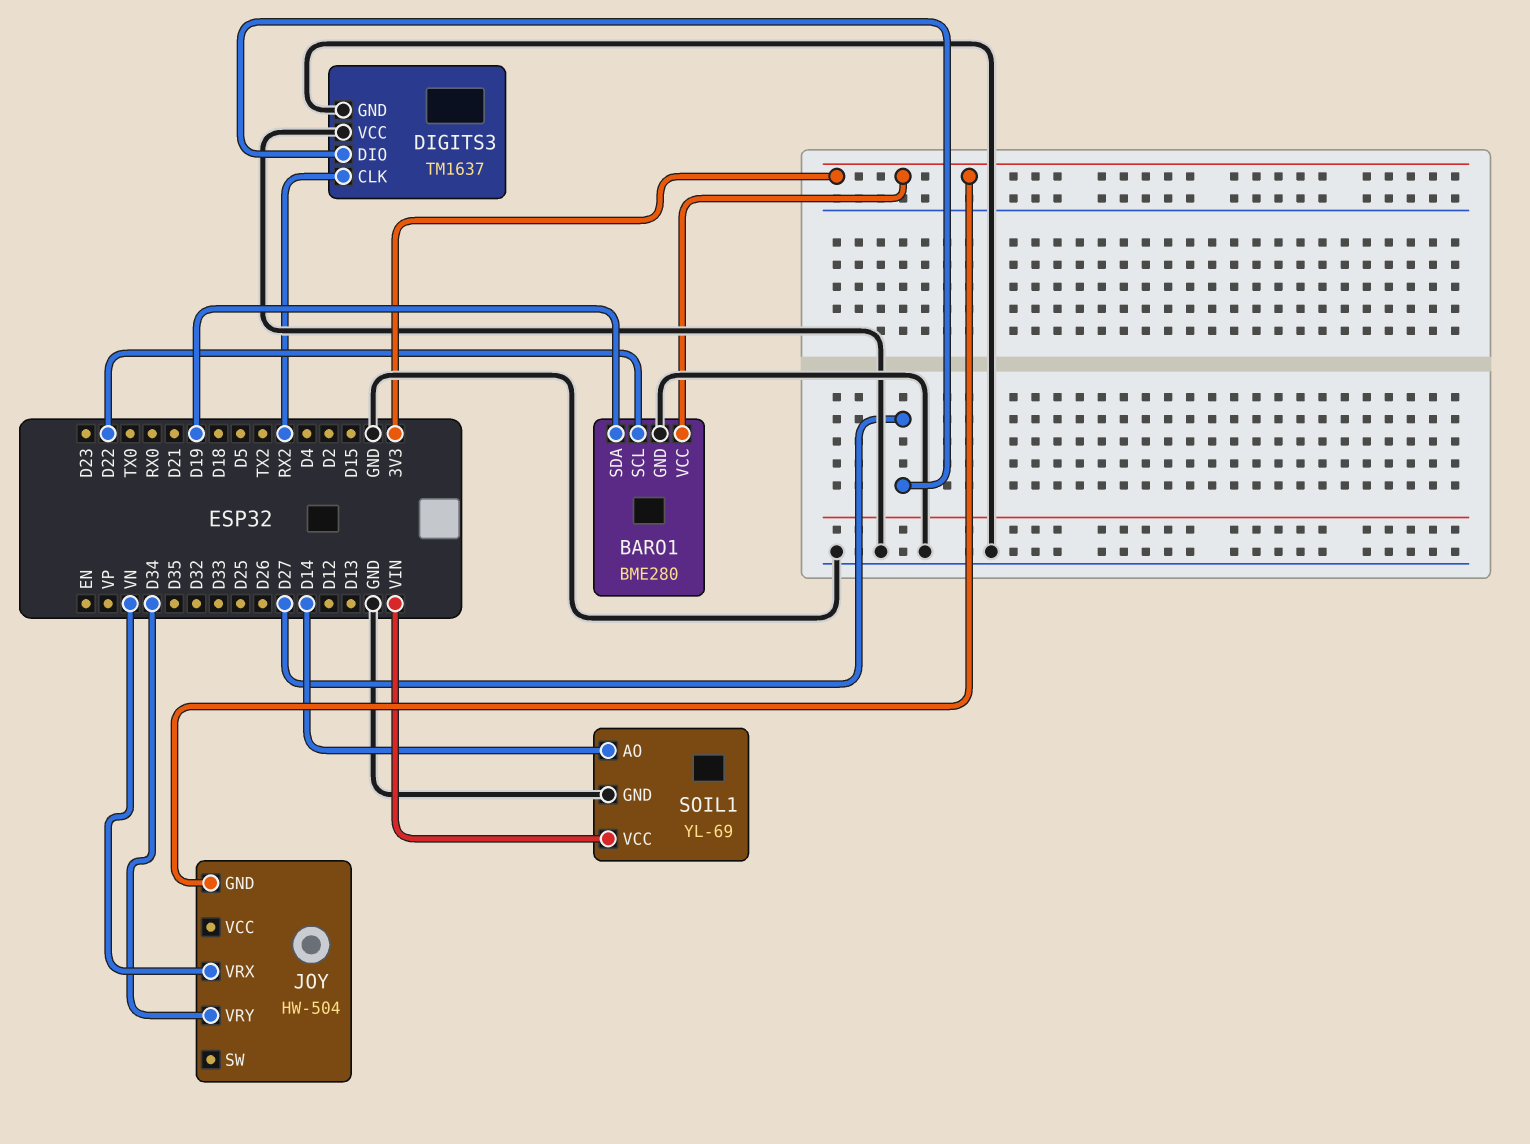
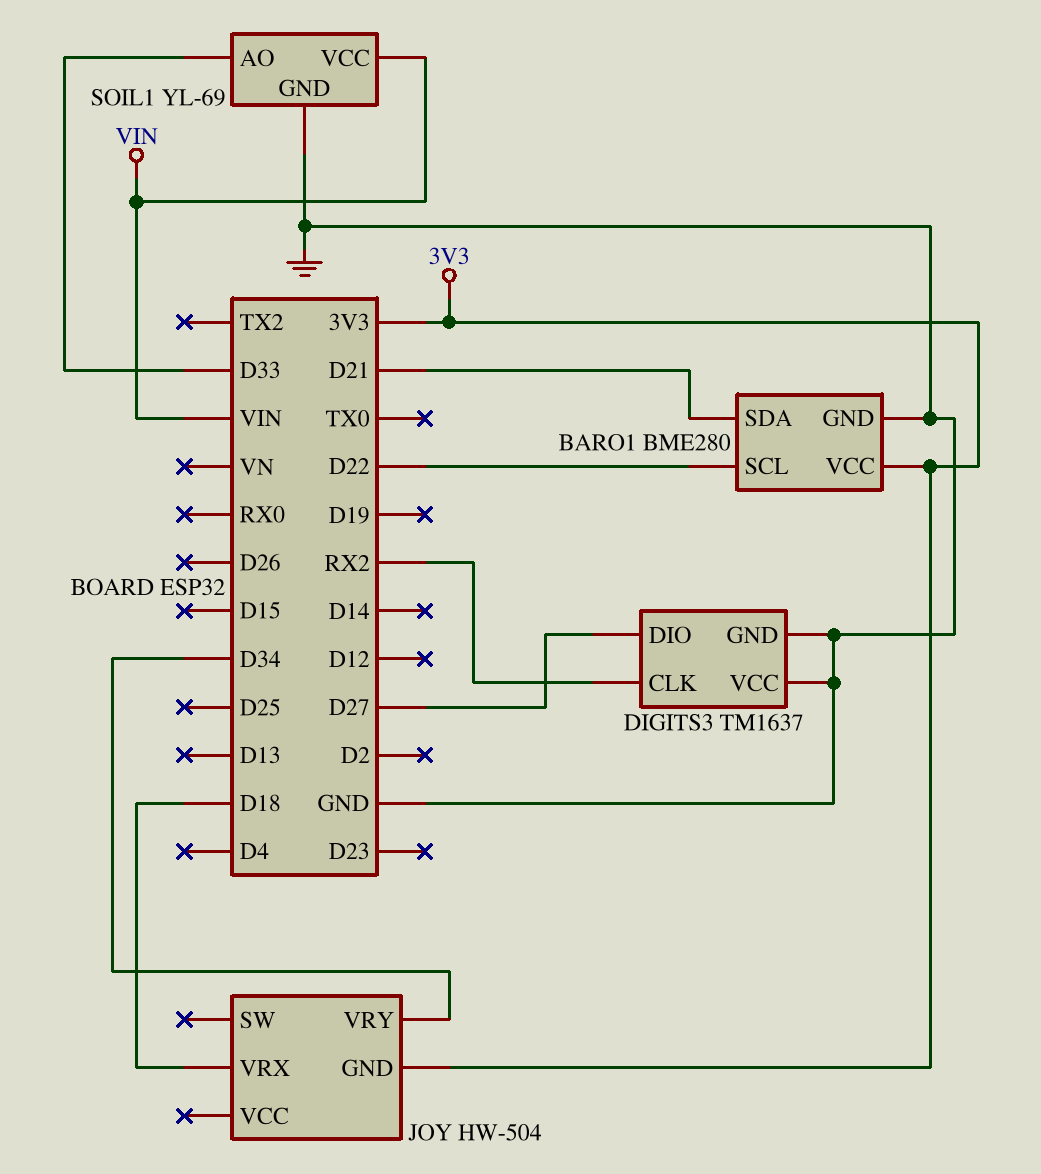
BARO1 pin SDA: D19 -> D21
JOY pin VRX: VN -> D18
SOIL1 pin AO: D14 -> D33

